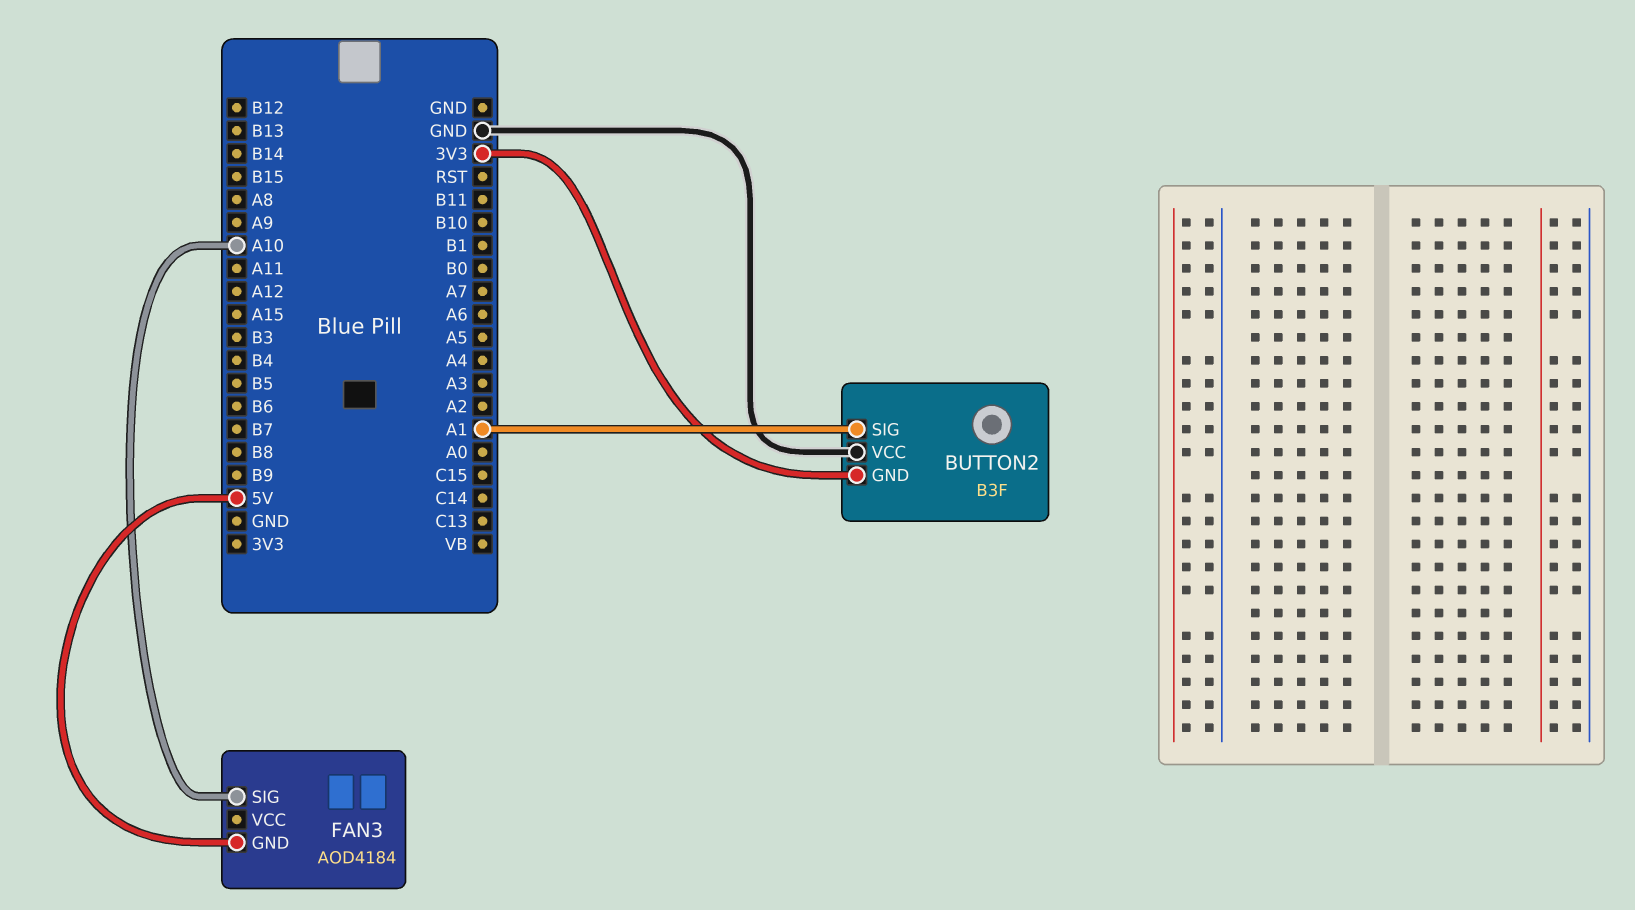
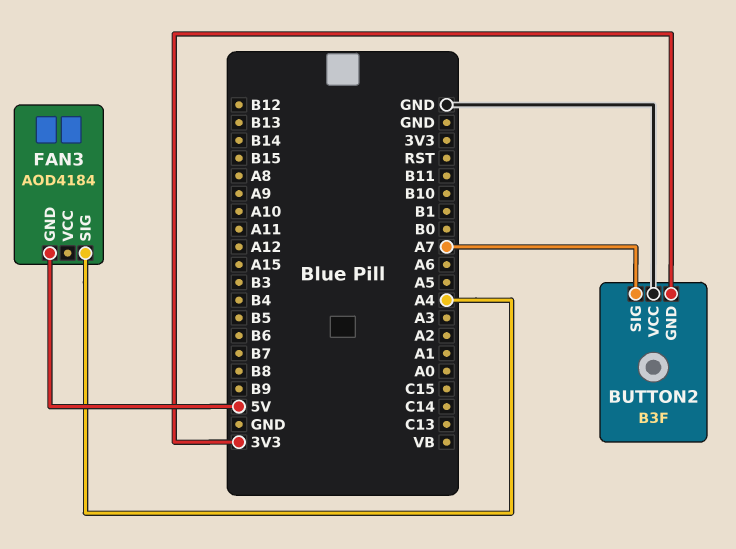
BUTTON2 pin SIG: A1 -> A7
FAN3 pin SIG: A10 -> A4

